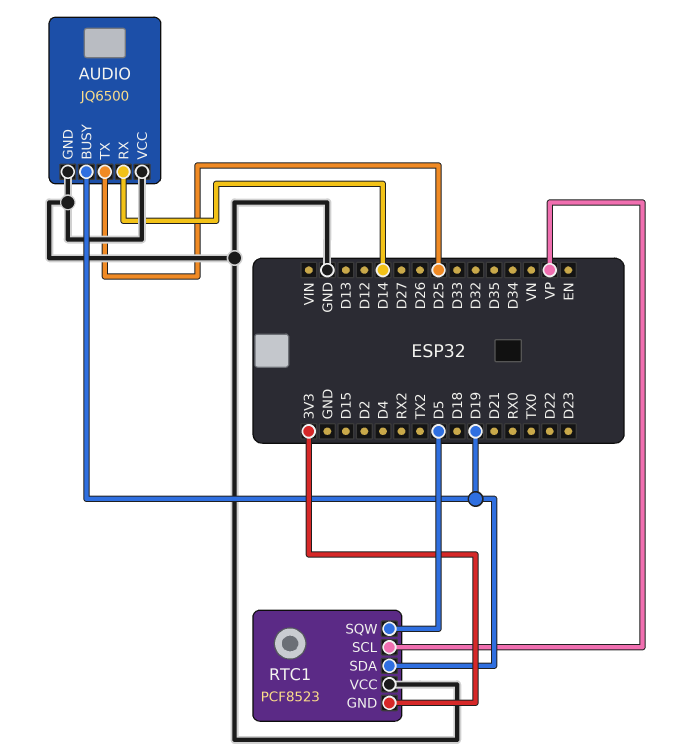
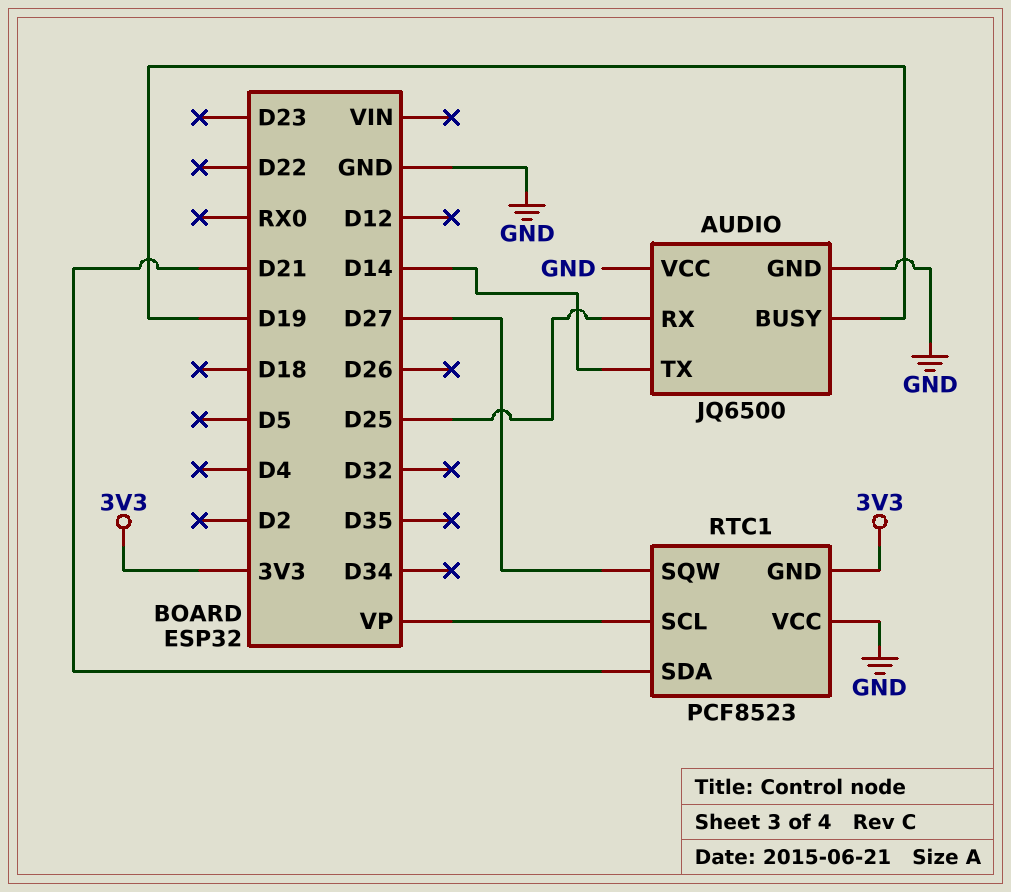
AUDIO pin RX: D14 -> D25
AUDIO pin TX: D25 -> D14
RTC1 pin SDA: D19 -> D21
RTC1 pin SQW: D5 -> D27

